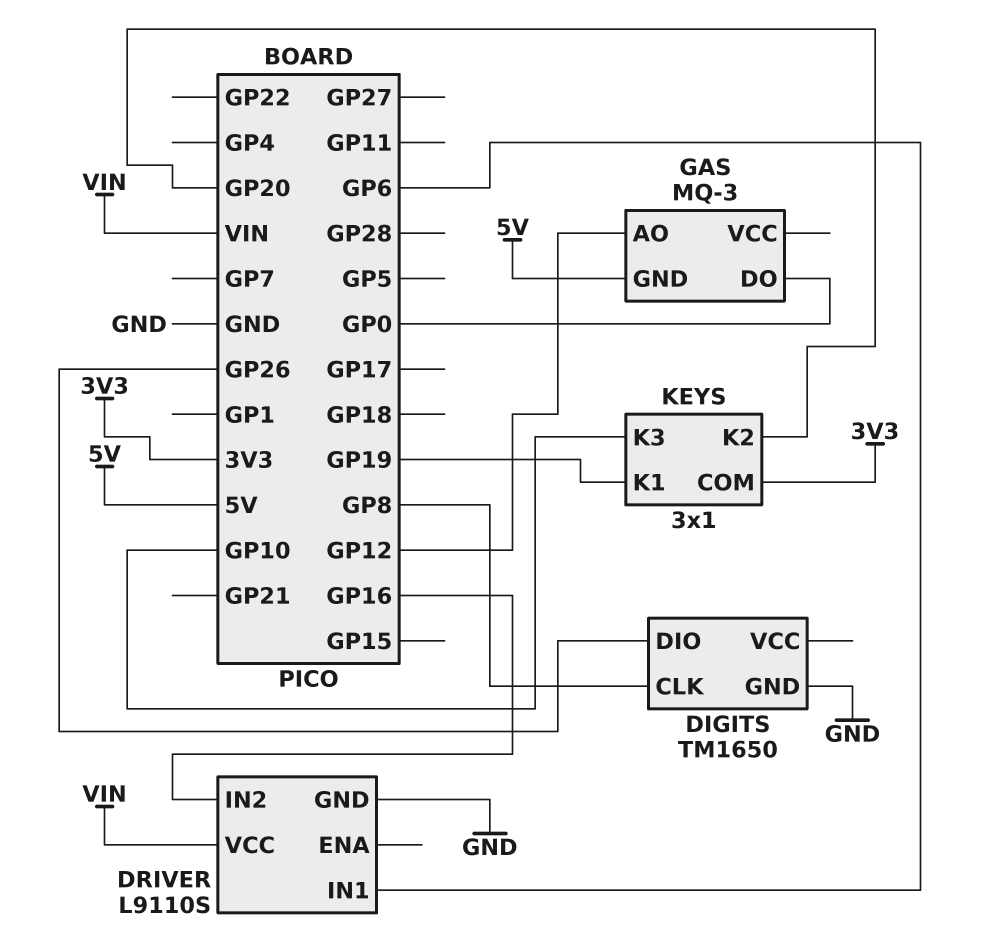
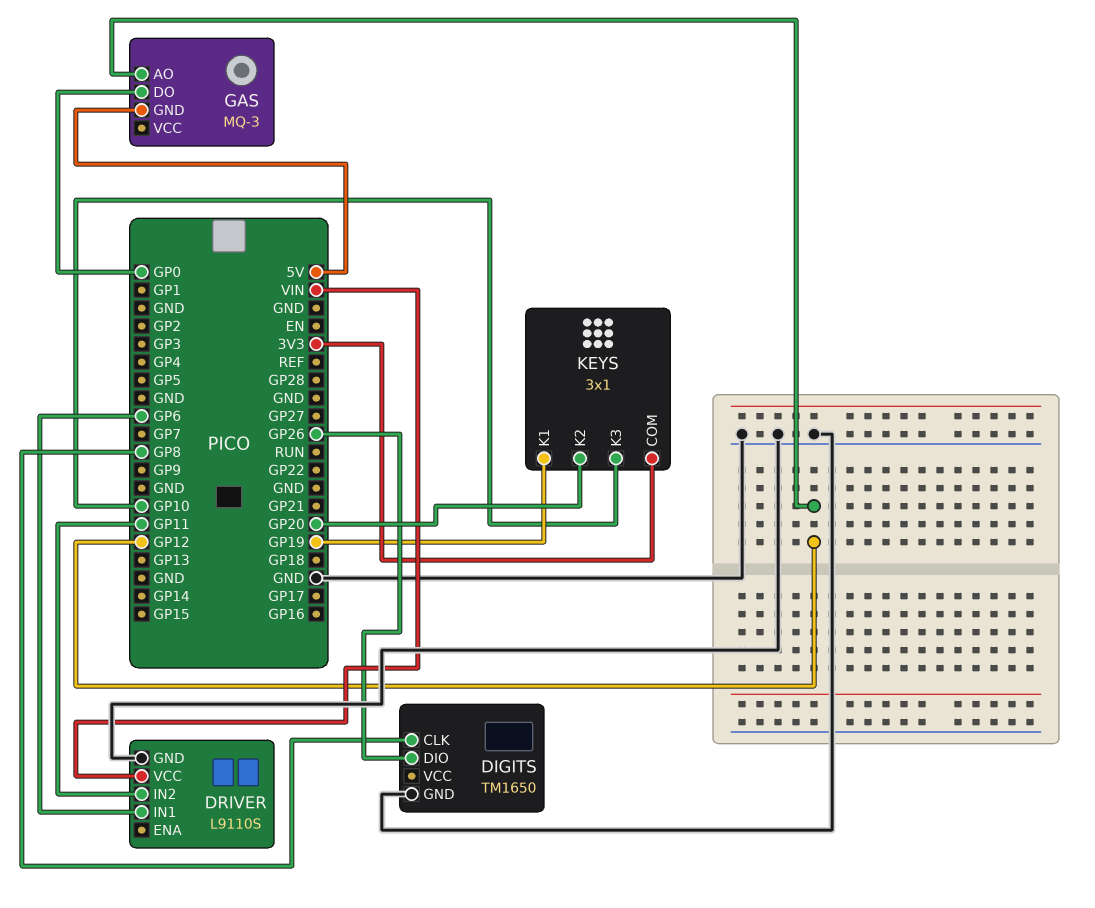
DRIVER pin IN2: GP16 -> GP11

